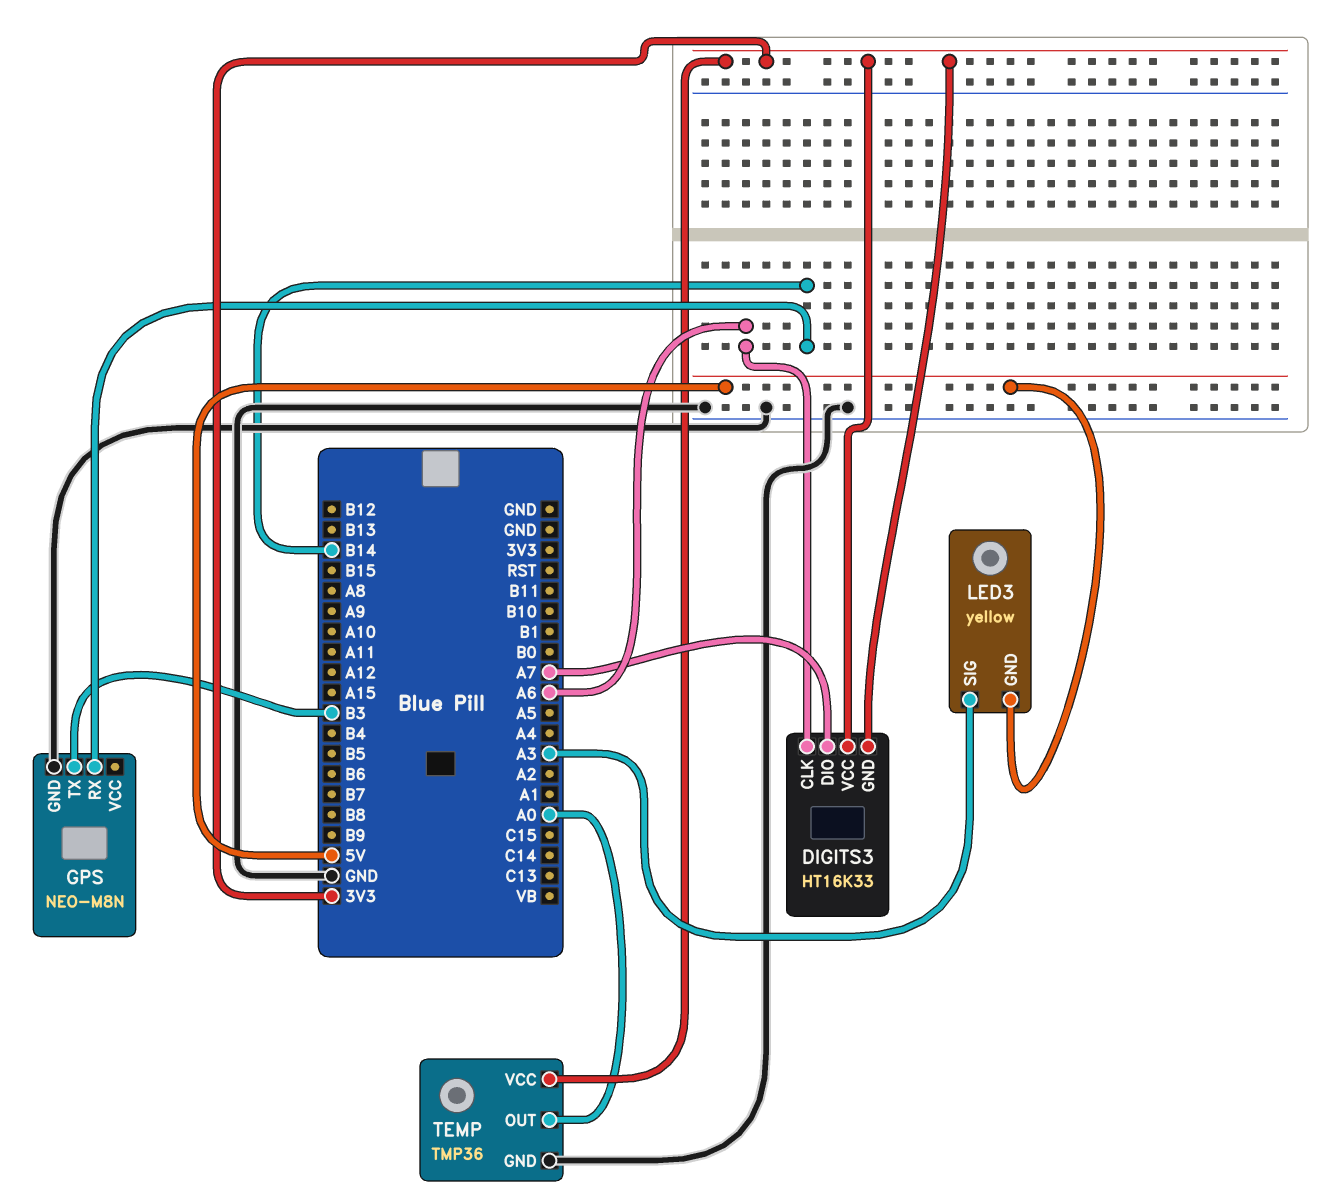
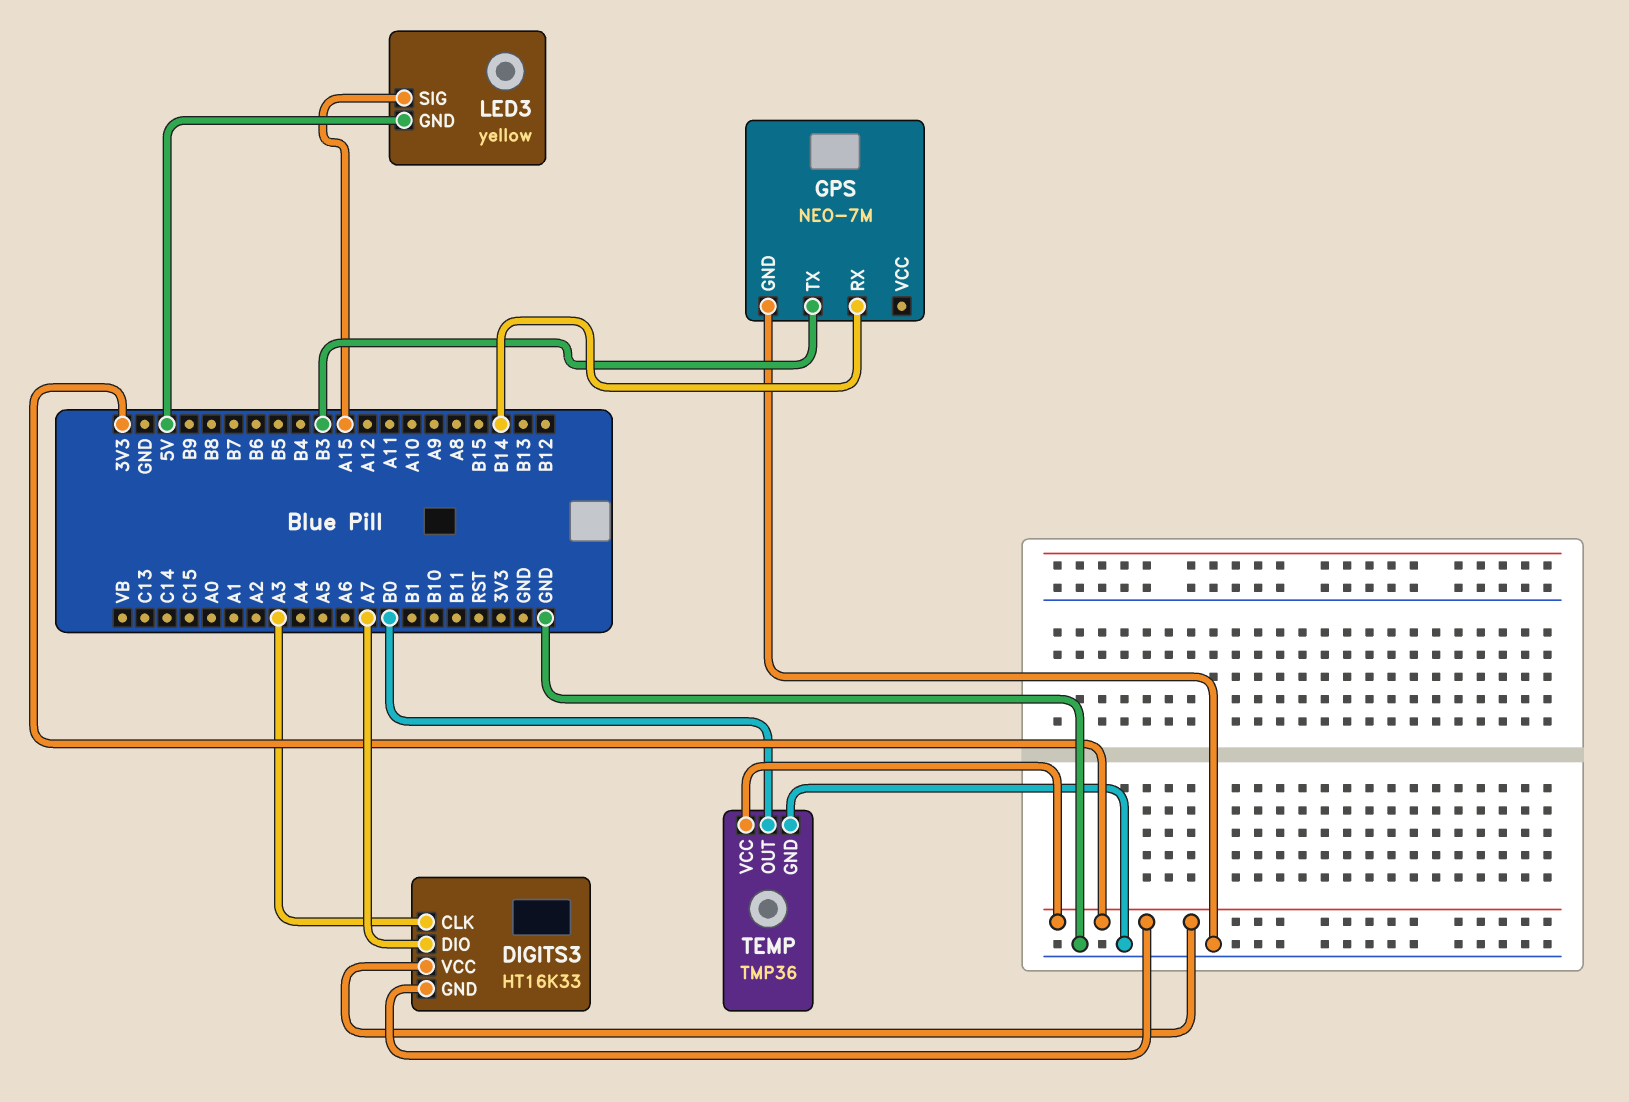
DIGITS3 pin CLK: A6 -> A3
GPS: NEO-M8N -> NEO-7M
LED3 pin SIG: A3 -> A15
TEMP pin OUT: A0 -> B0

